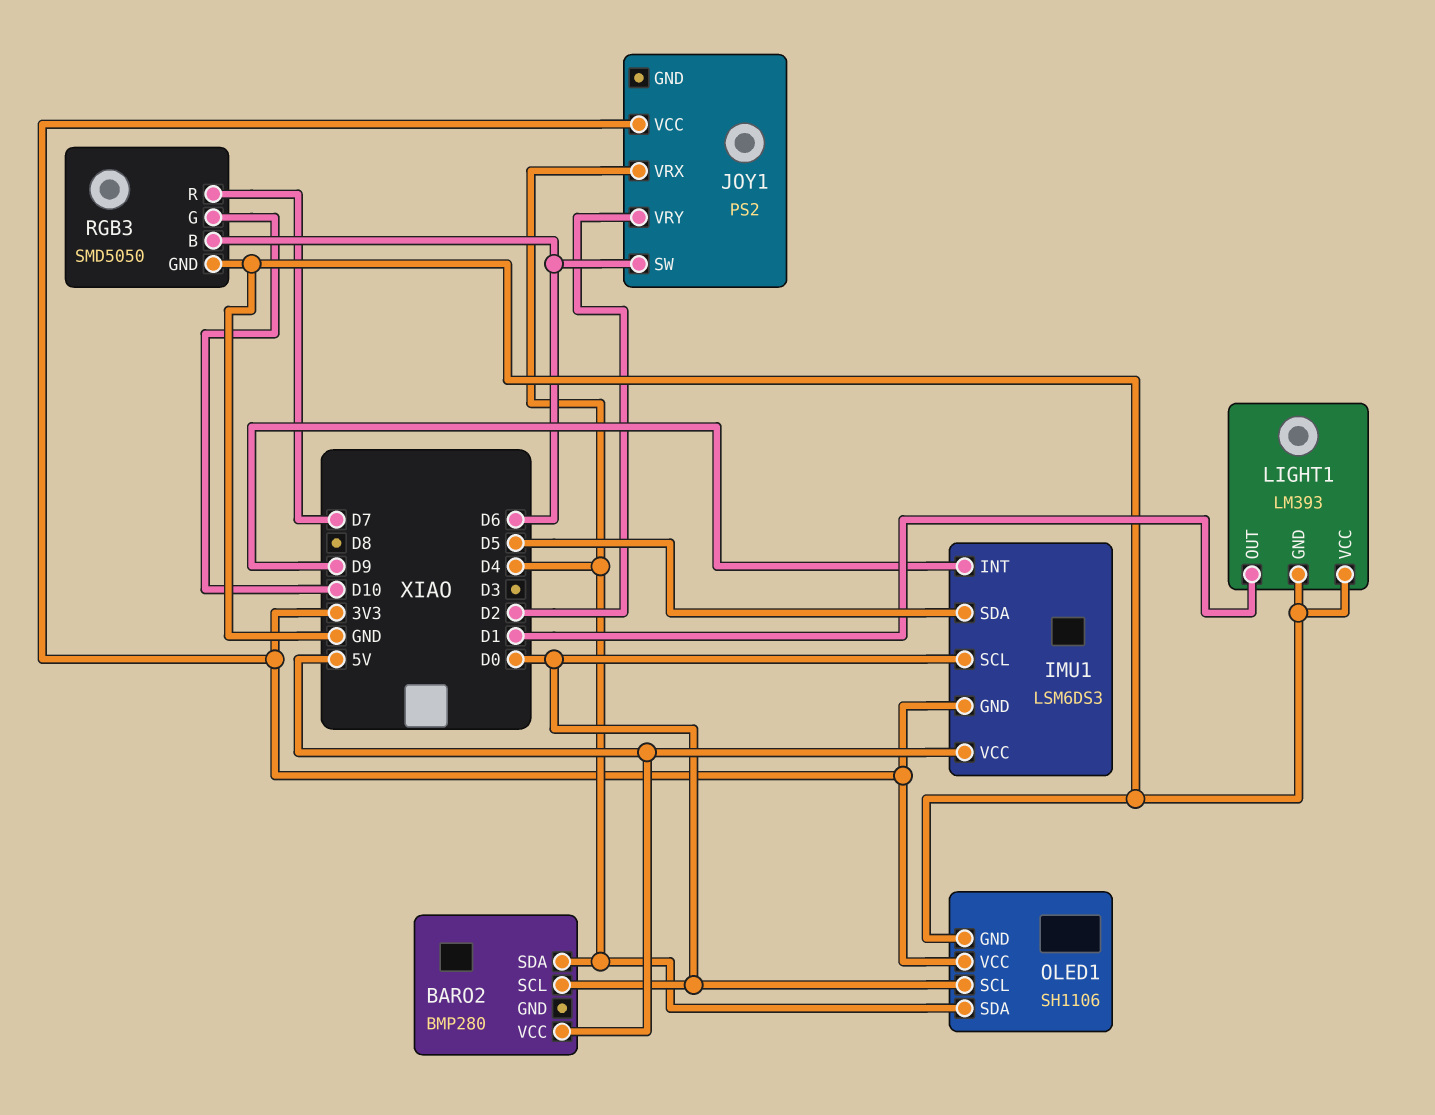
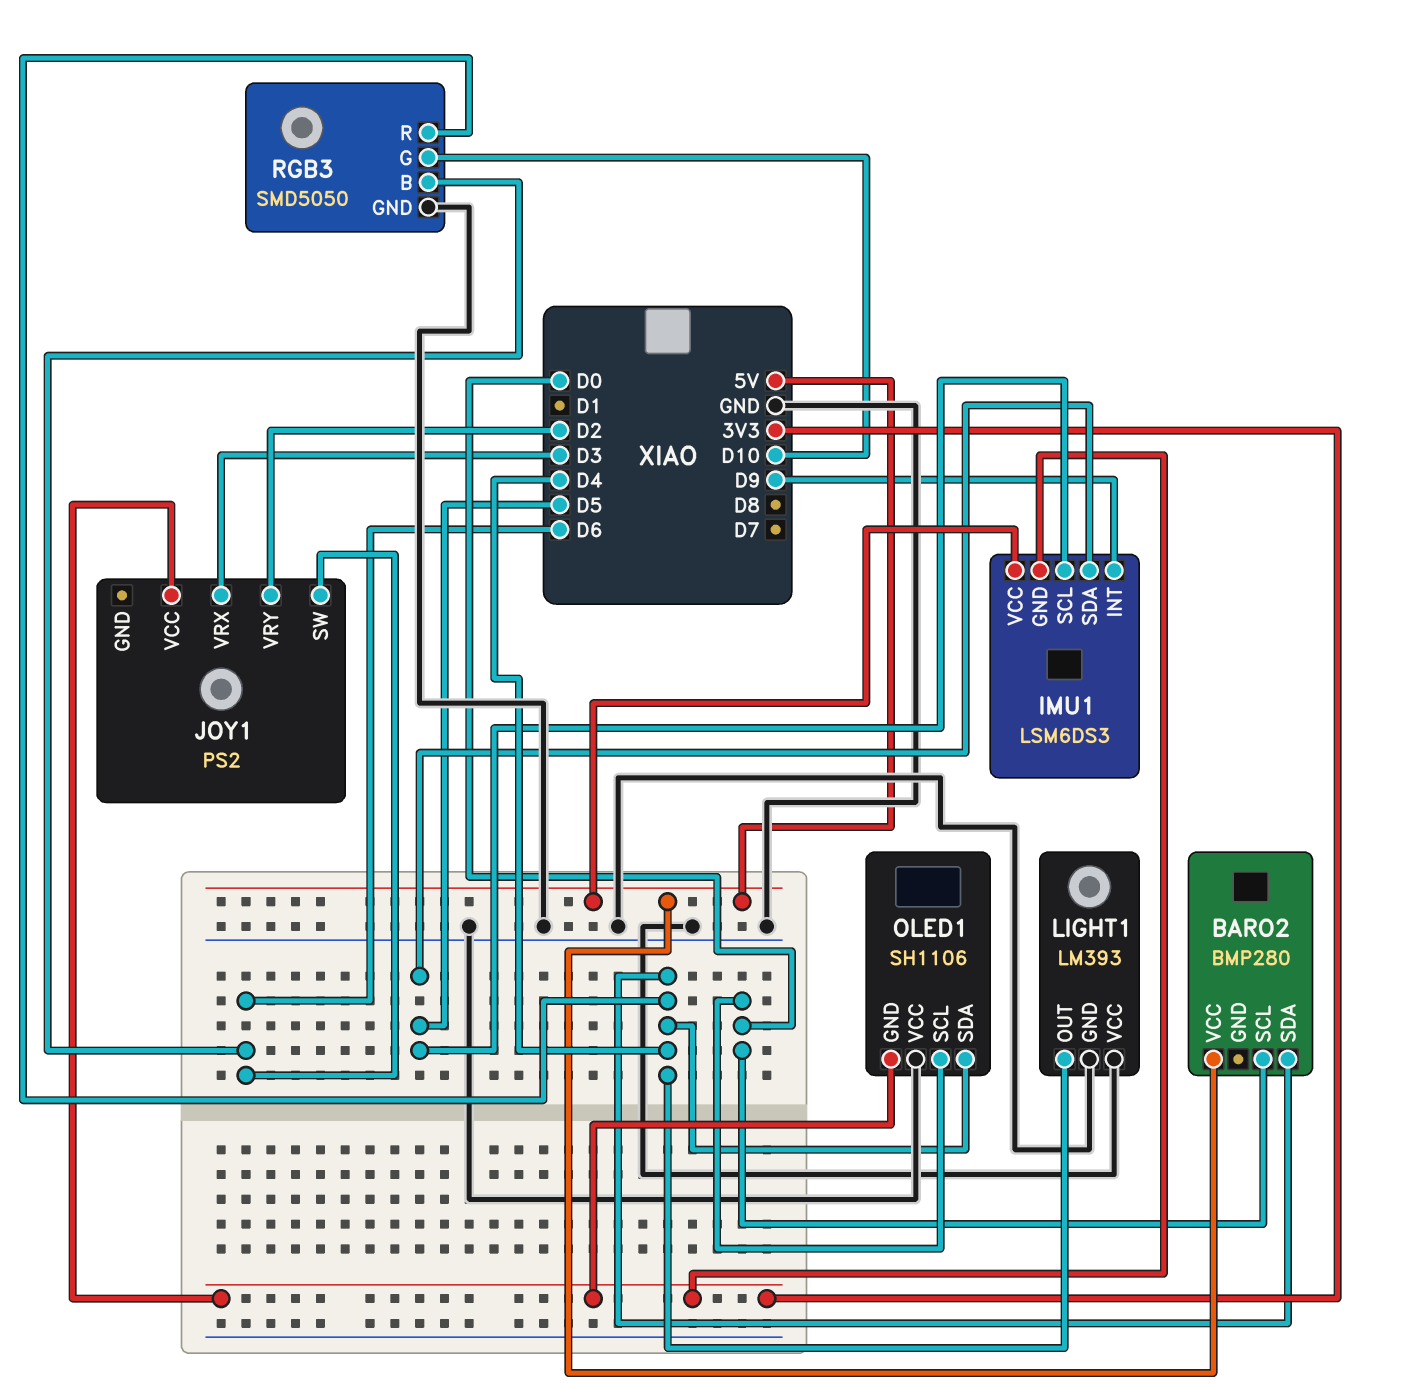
IMU1 pin SCL: D0 -> D5
JOY1 pin VRX: D4 -> D3
LIGHT1 pin OUT: D1 -> D4
OLED1 pin GND: GND -> 3V3
OLED1 pin VCC: 3V3 -> GND
RGB3 pin R: D7 -> D4

